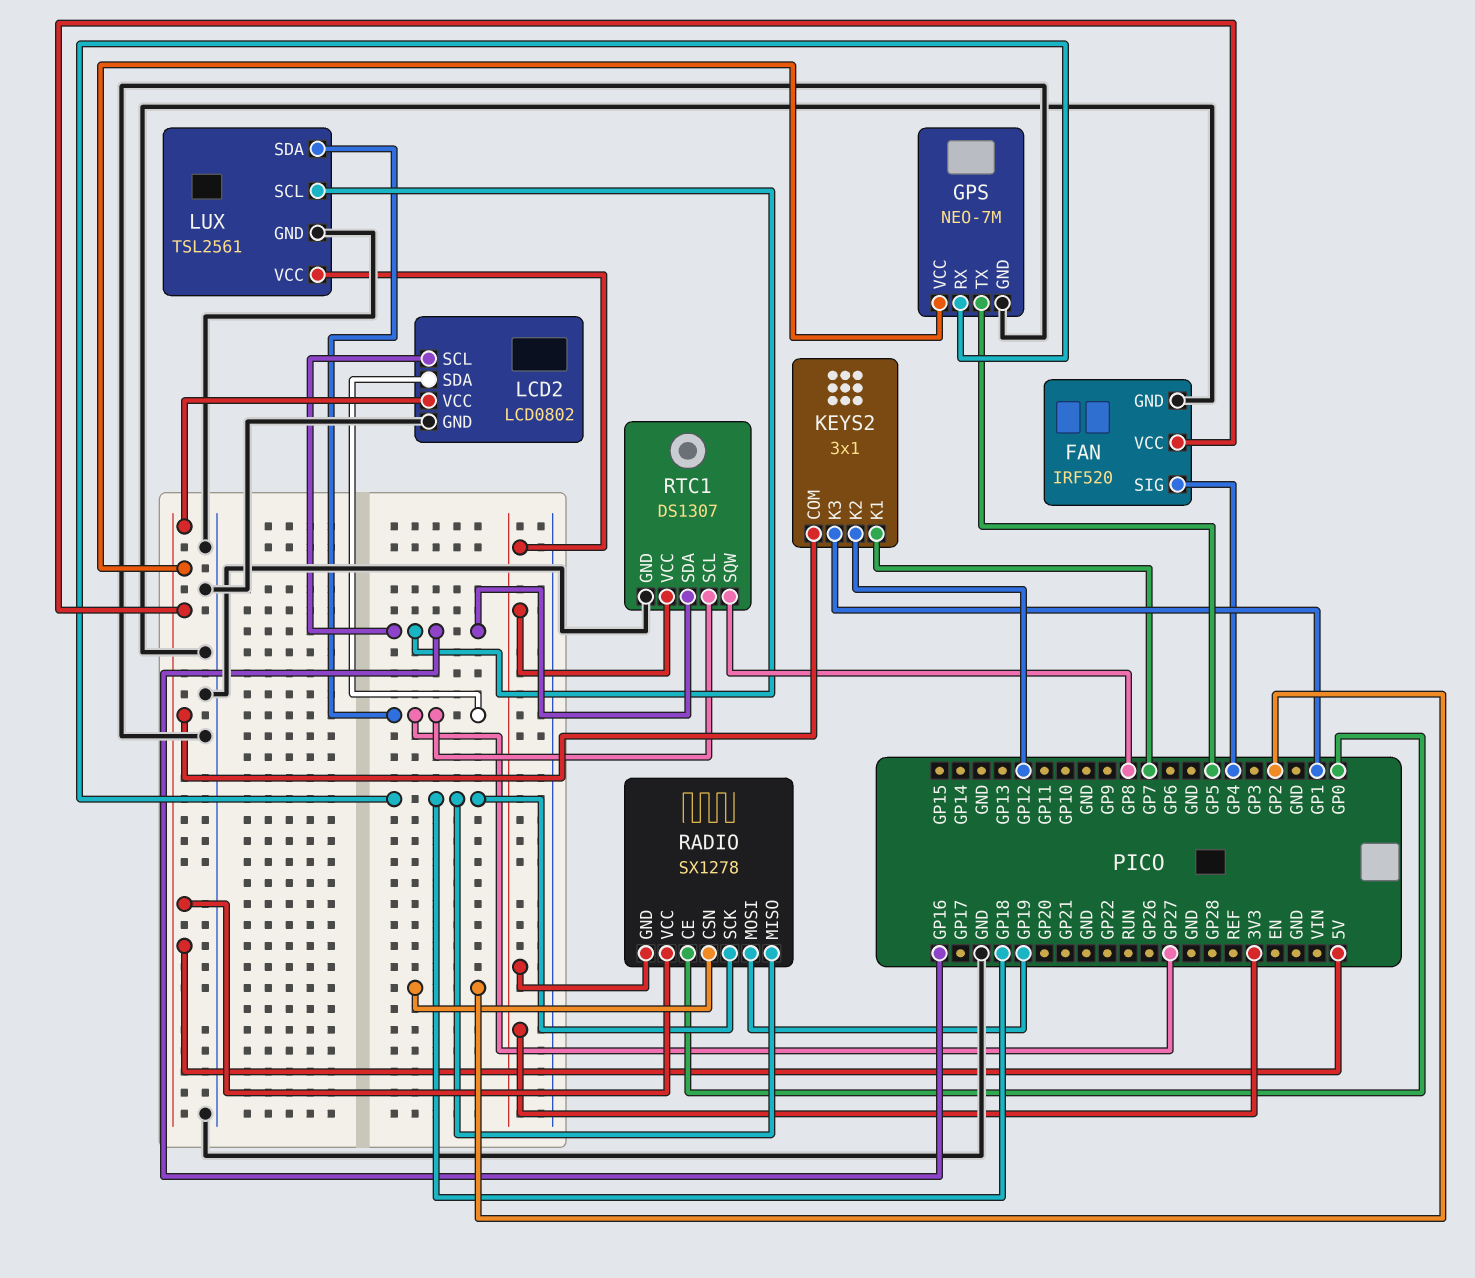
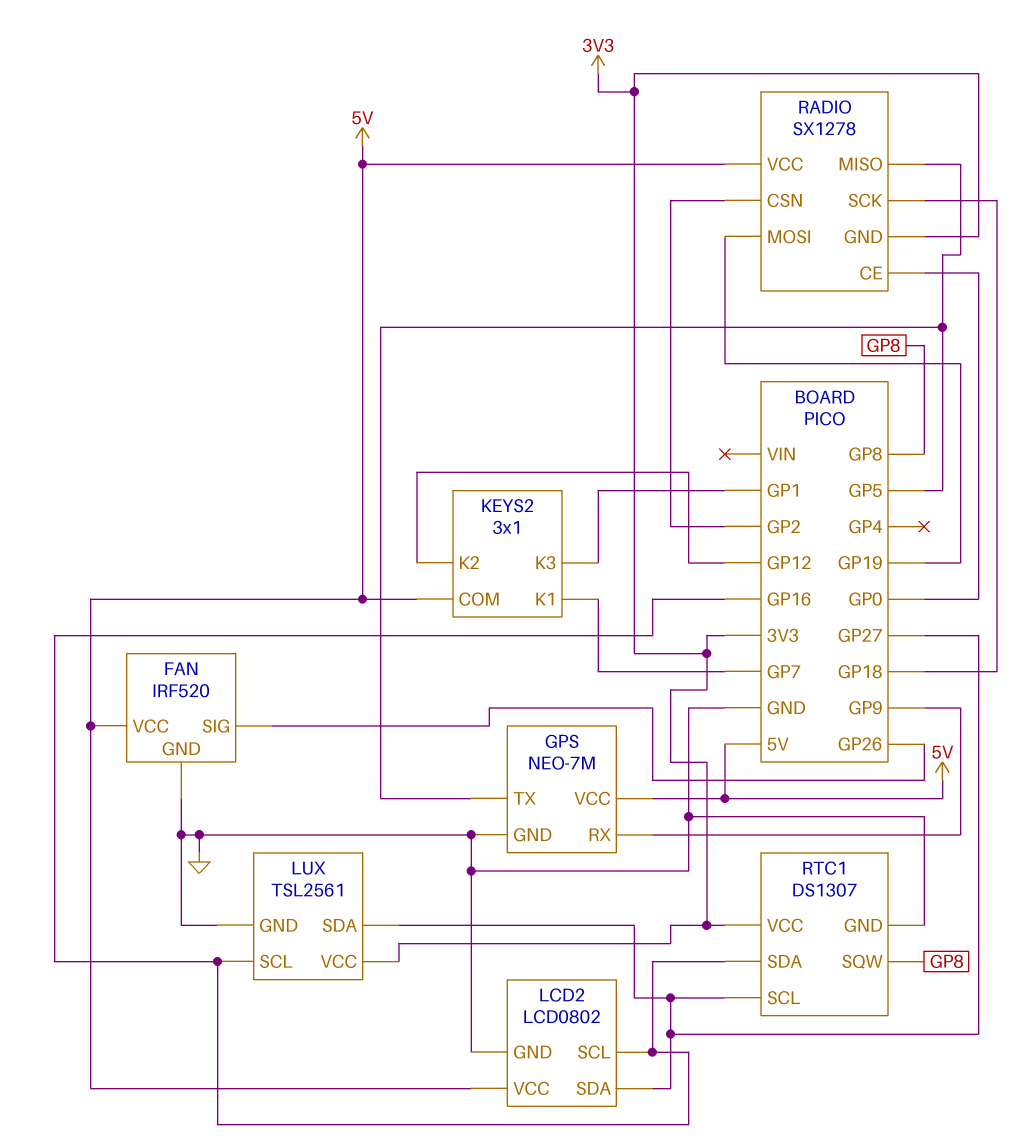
FAN pin SIG: GP4 -> GP26
GPS pin RX: GP18 -> GP9
RADIO pin MISO: GP18 -> GP5

